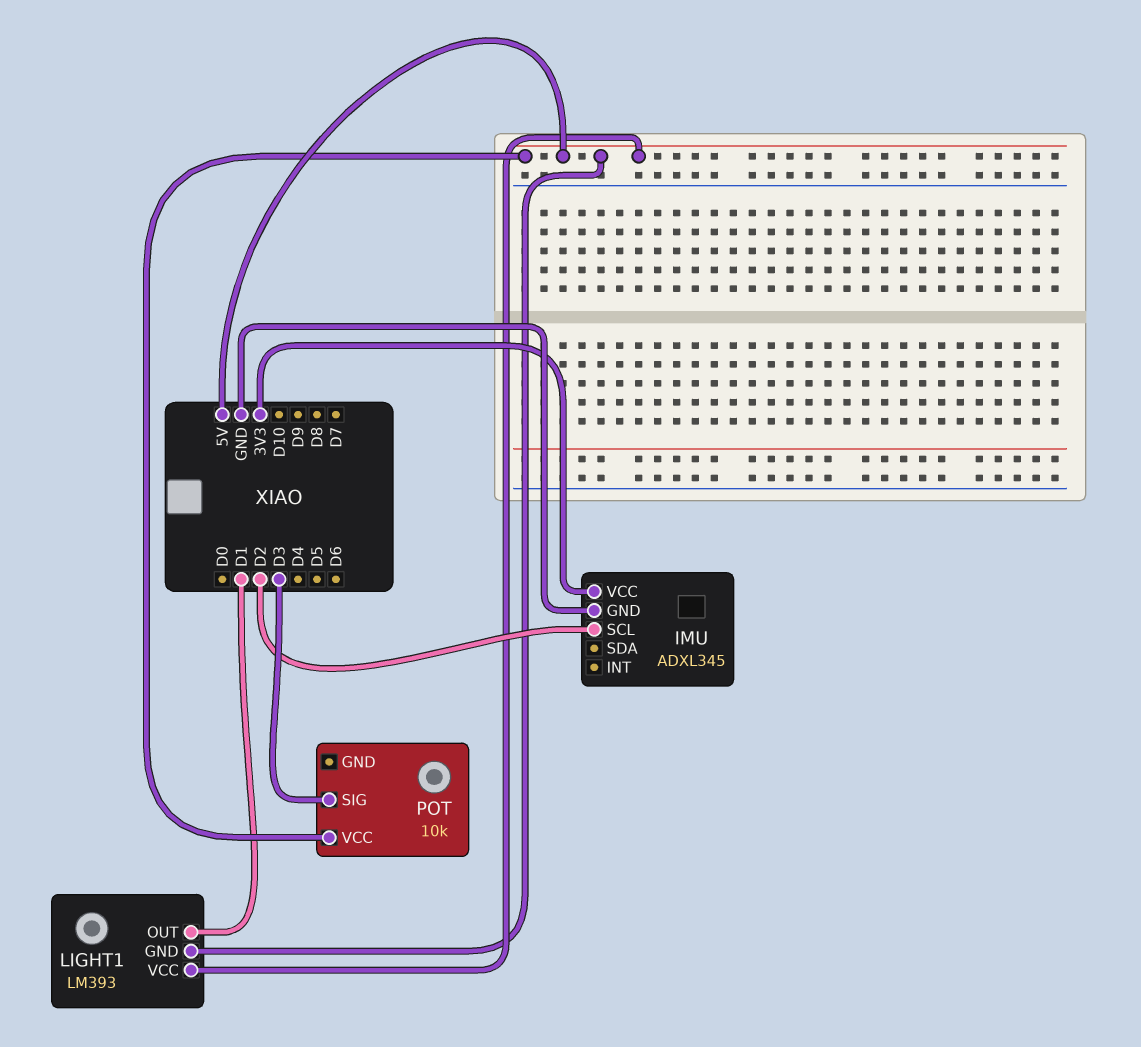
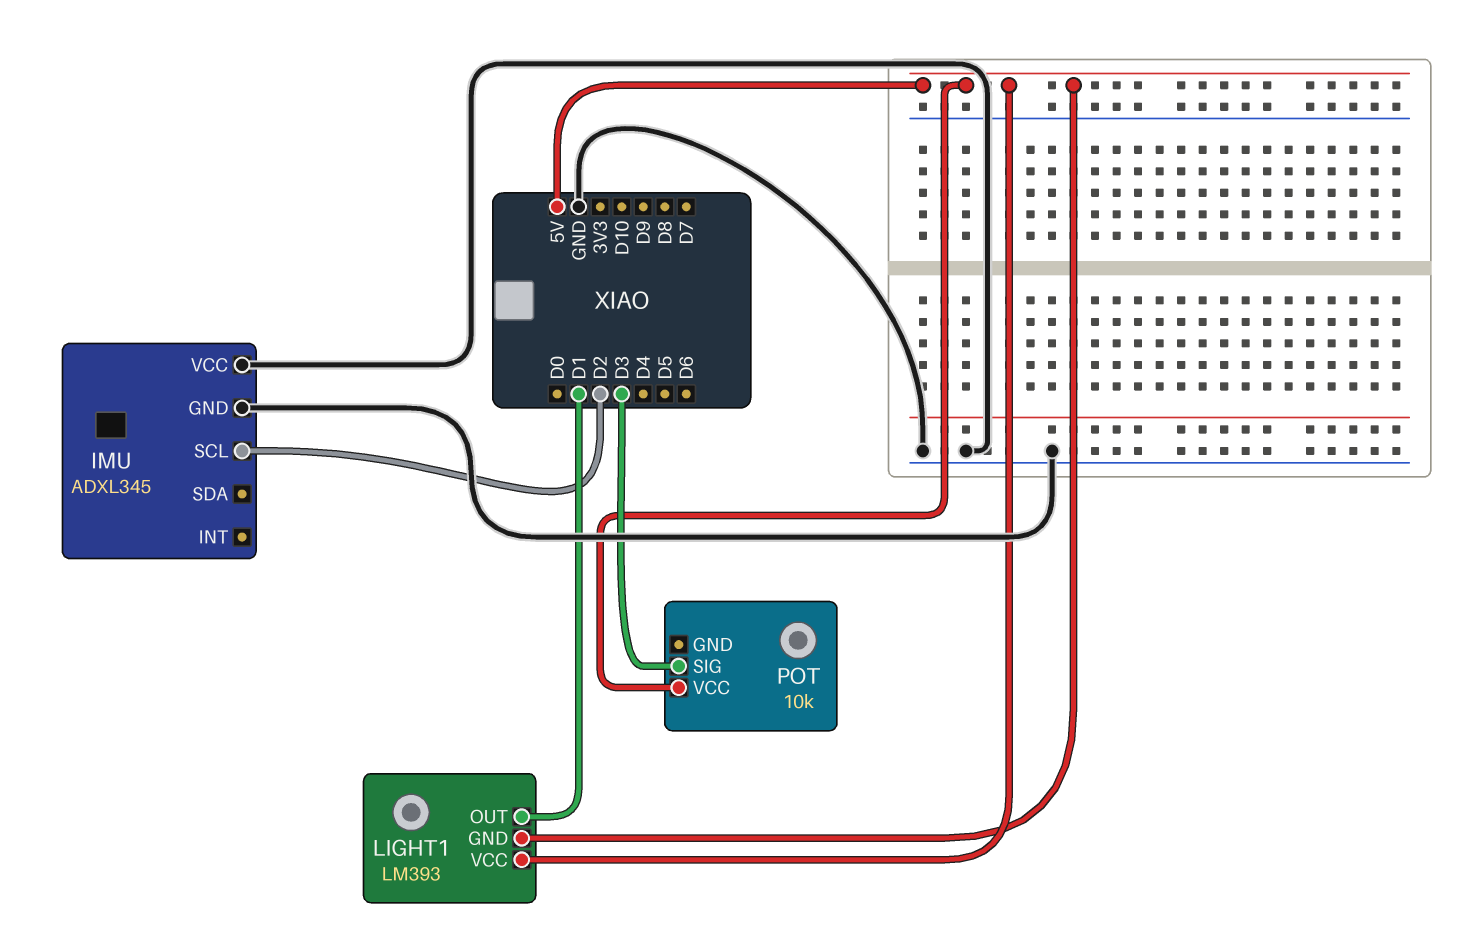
IMU pin VCC: 3V3 -> GND

